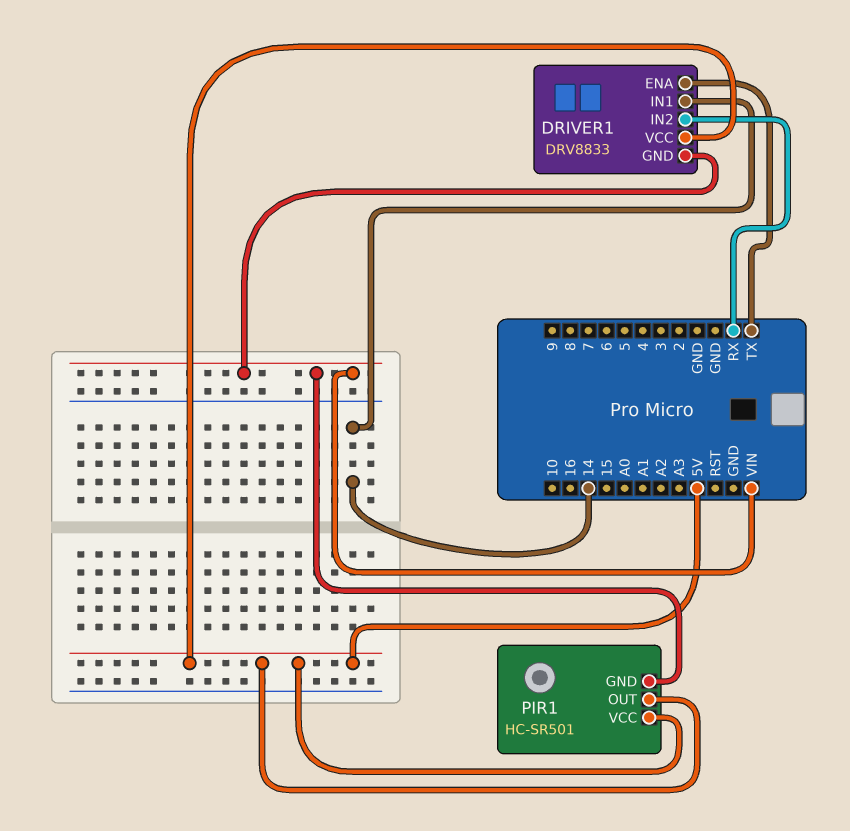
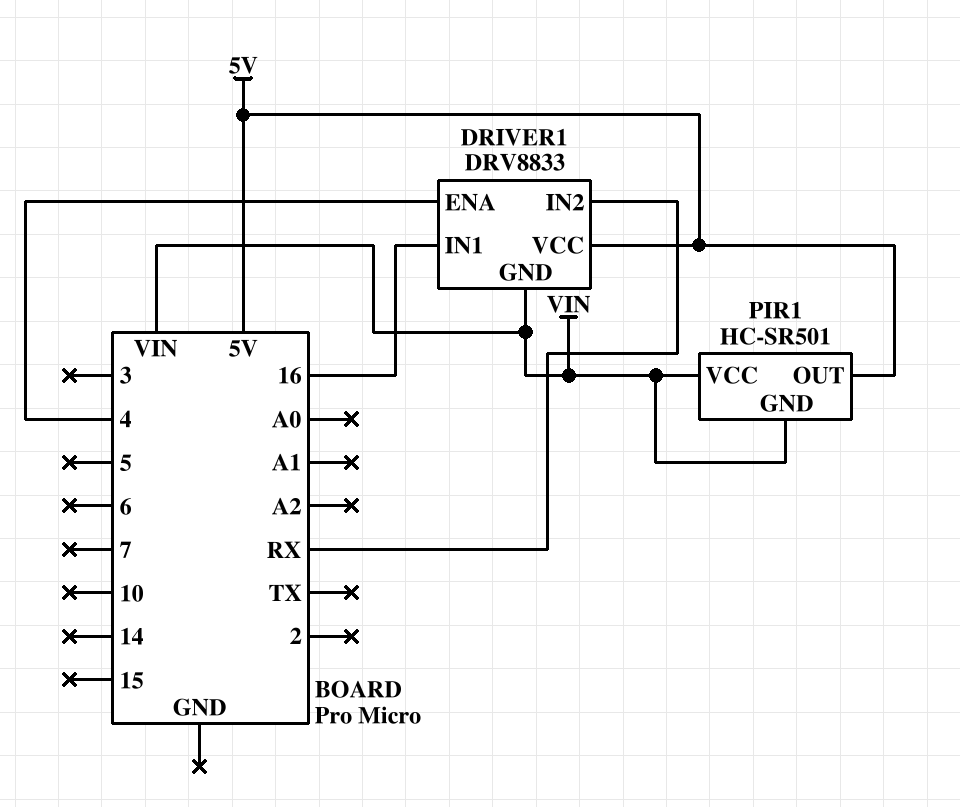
DRIVER1 pin ENA: TX -> 4
DRIVER1 pin IN1: 14 -> 16
PIR1 pin VCC: 5V -> VIN

